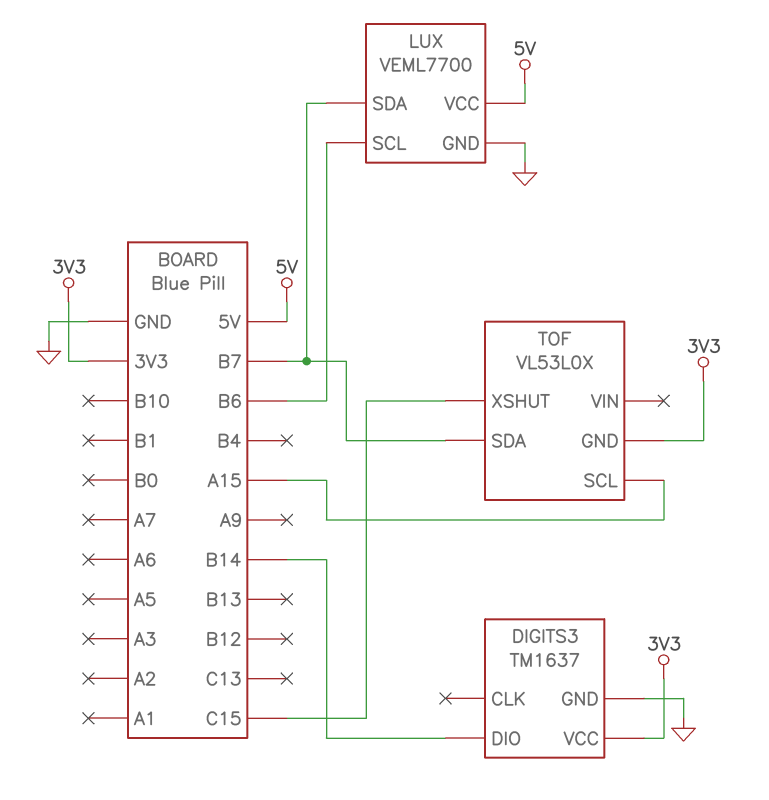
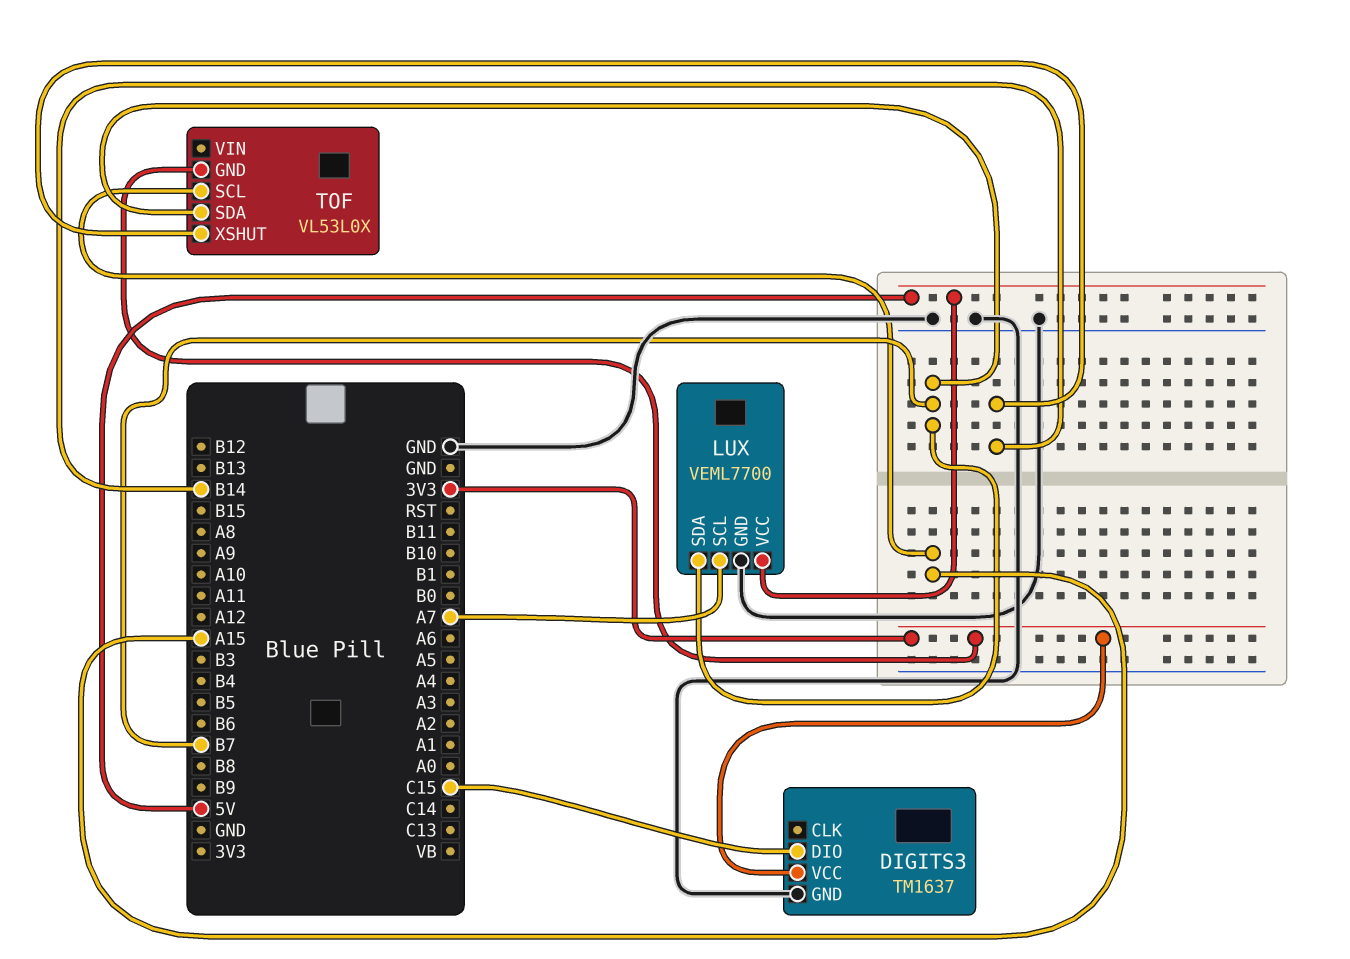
DIGITS3 pin DIO: B14 -> C15
LUX pin SCL: B6 -> A7
TOF pin XSHUT: C15 -> B14

